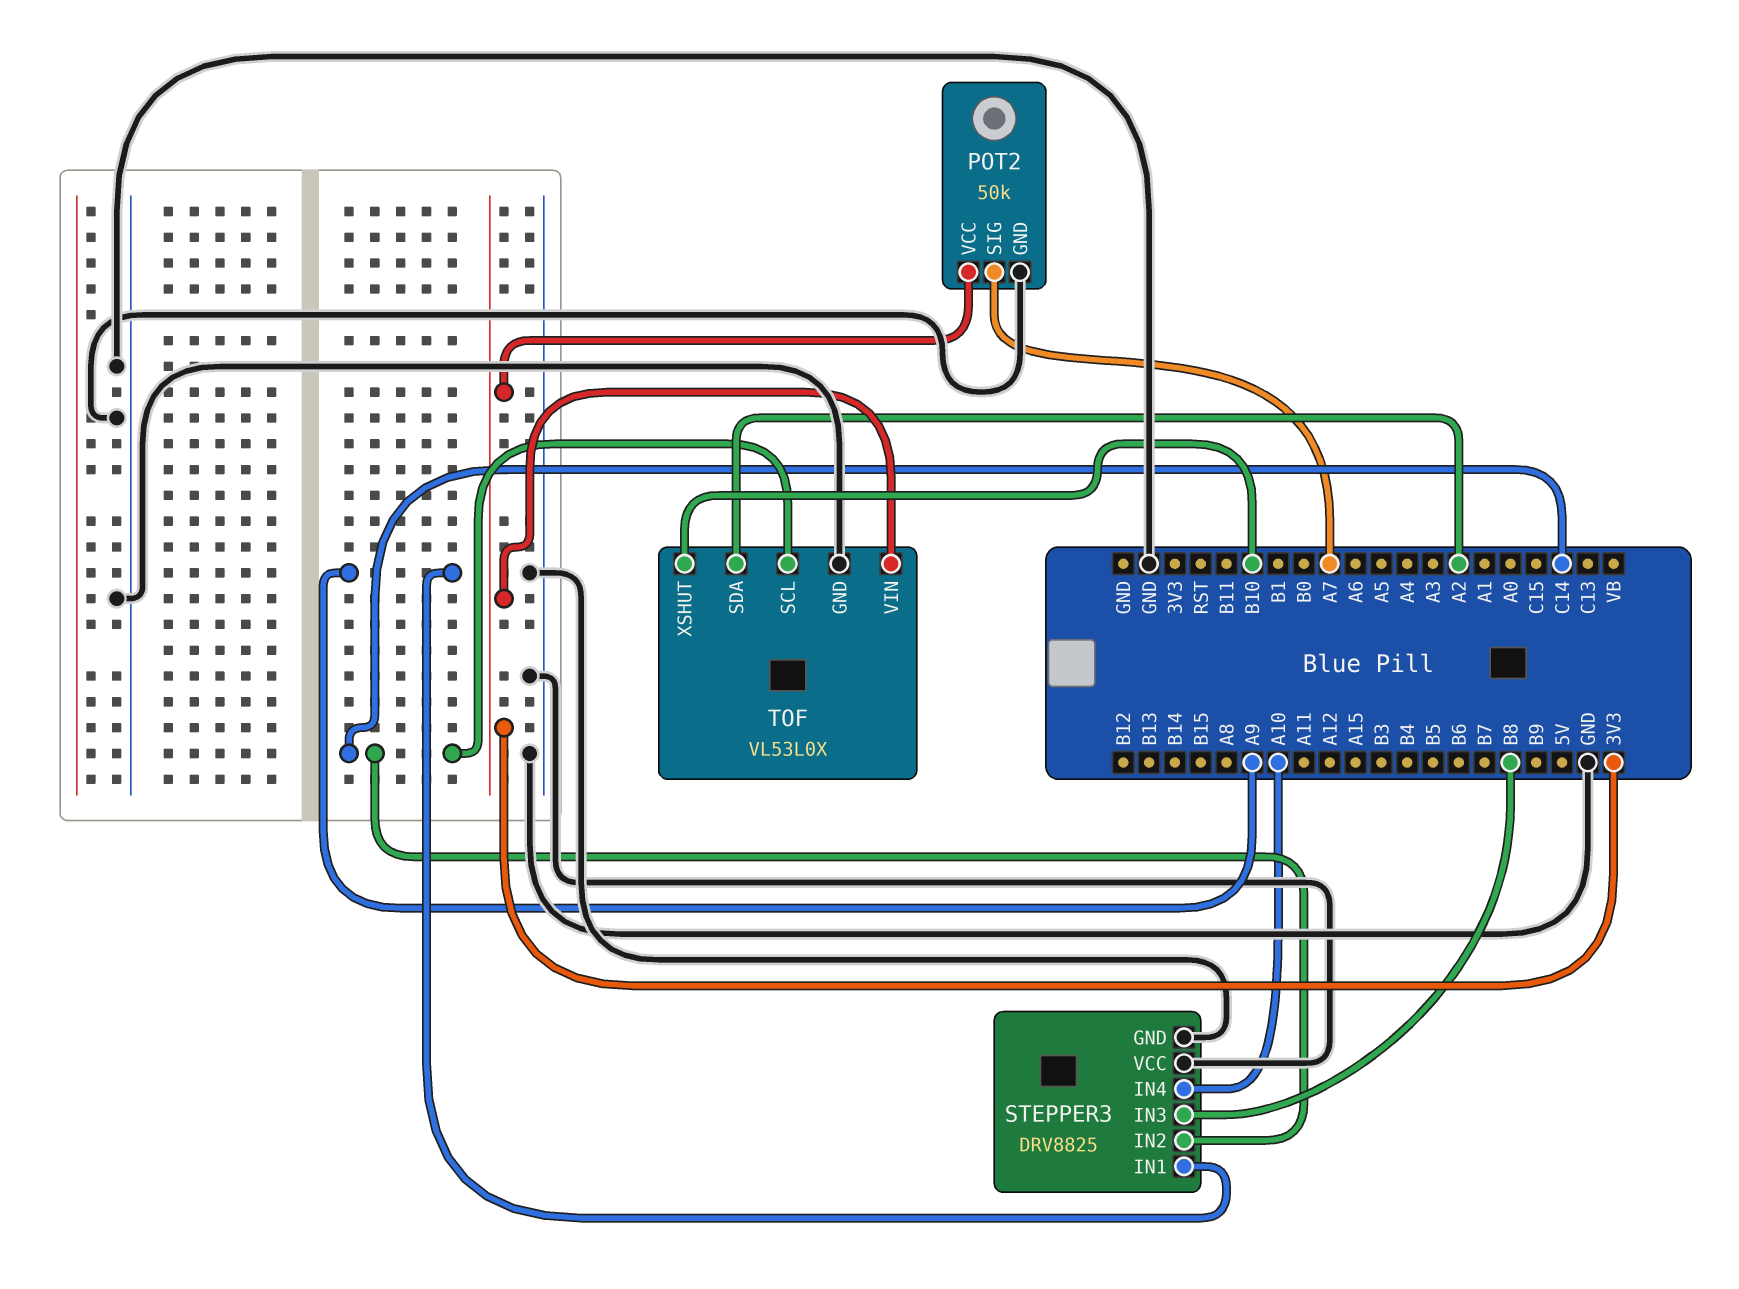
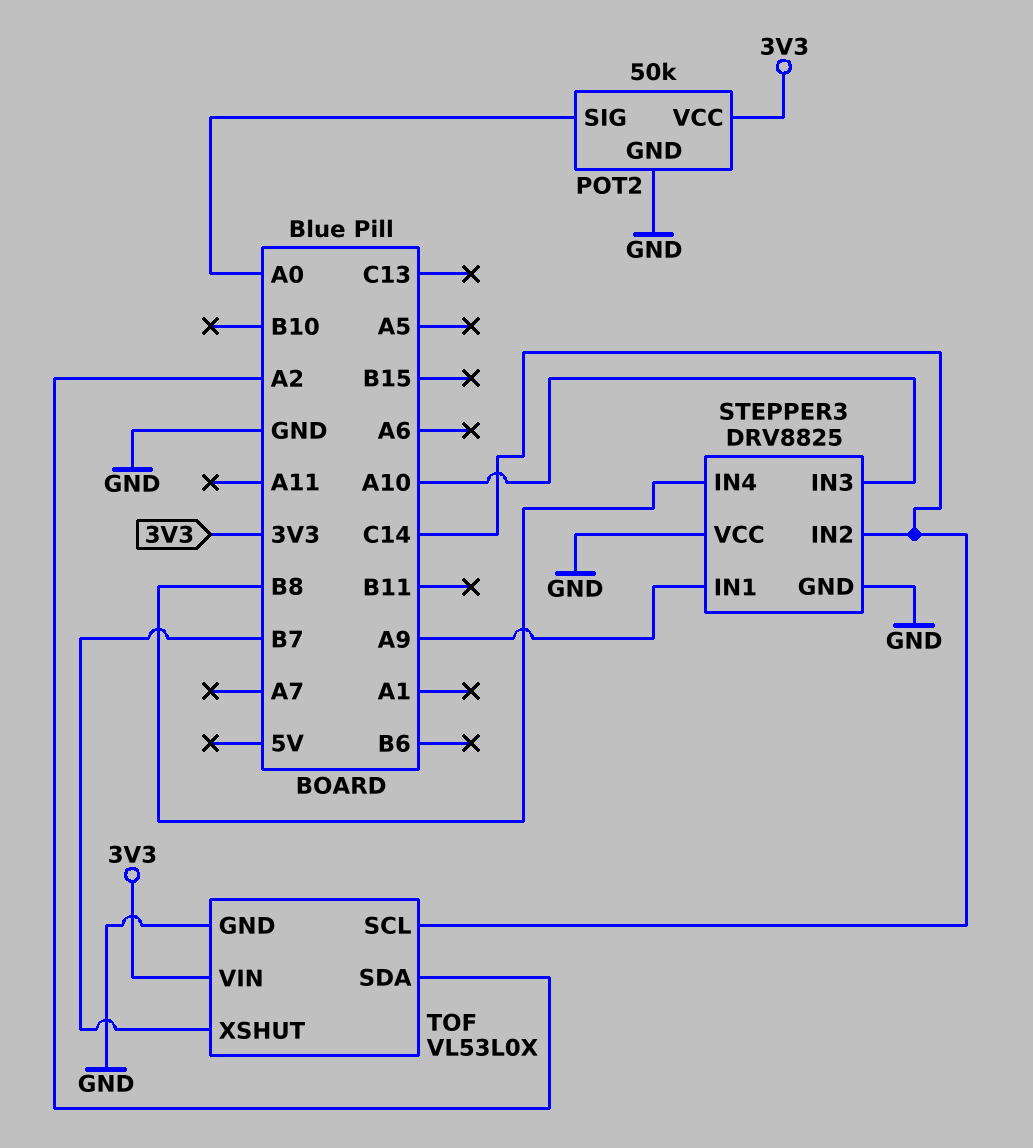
POT2 pin SIG: A7 -> A0
STEPPER3 pin IN3: B8 -> A10
STEPPER3 pin IN4: A10 -> B8
TOF pin XSHUT: B10 -> B7

